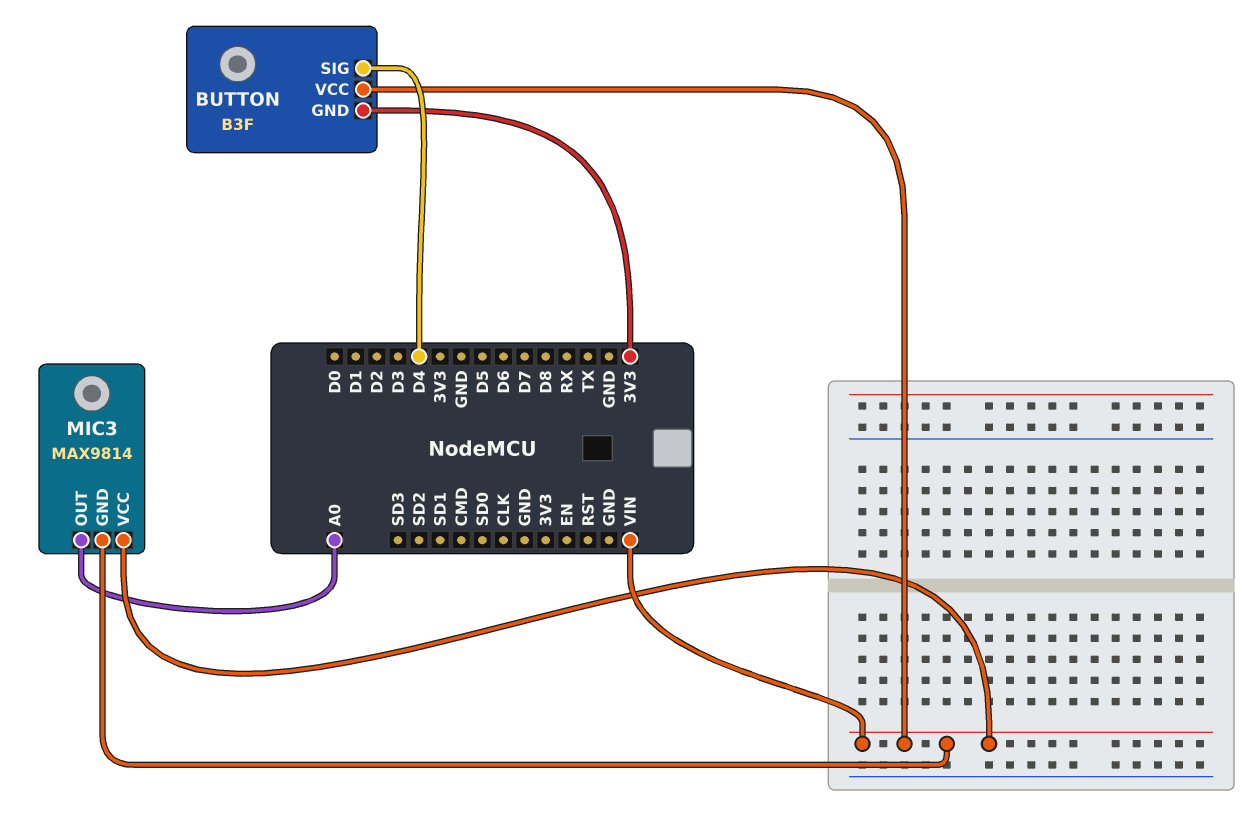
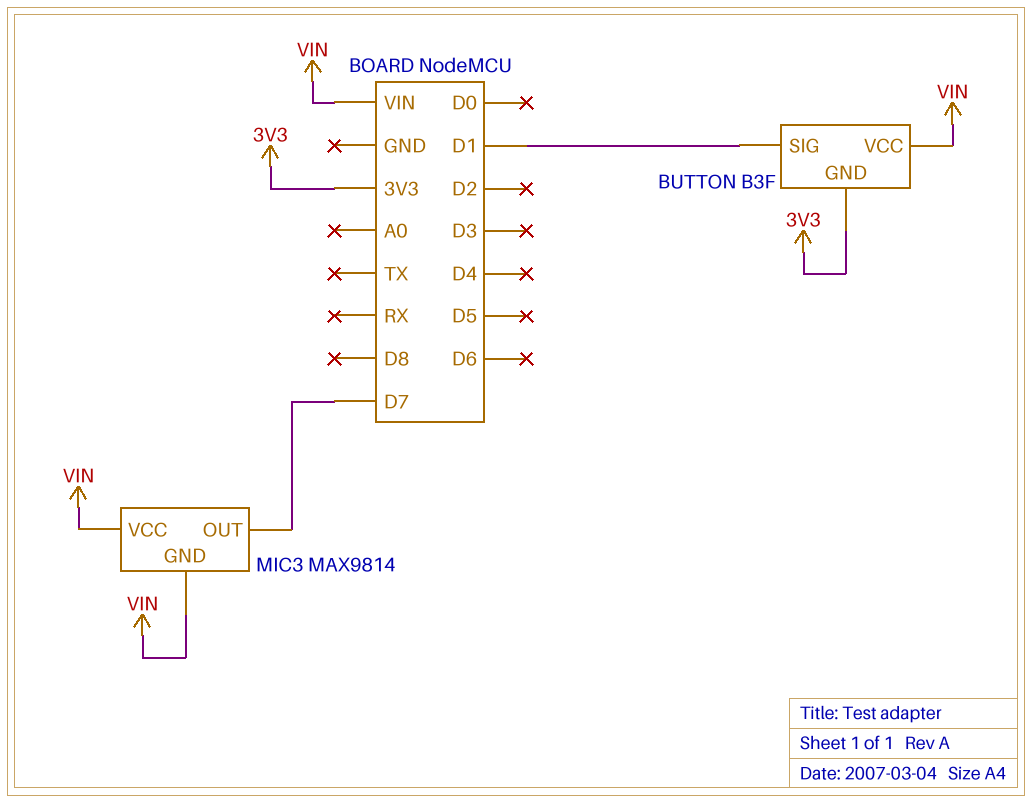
BUTTON pin SIG: D4 -> D1
MIC3 pin OUT: A0 -> D7

